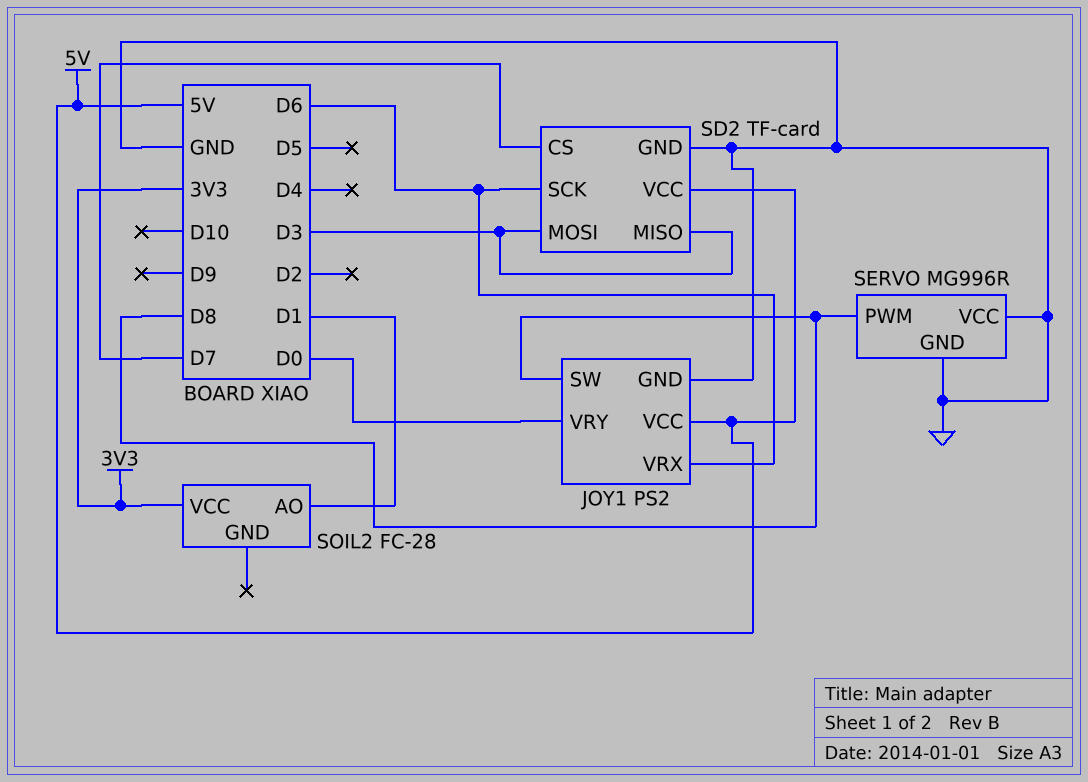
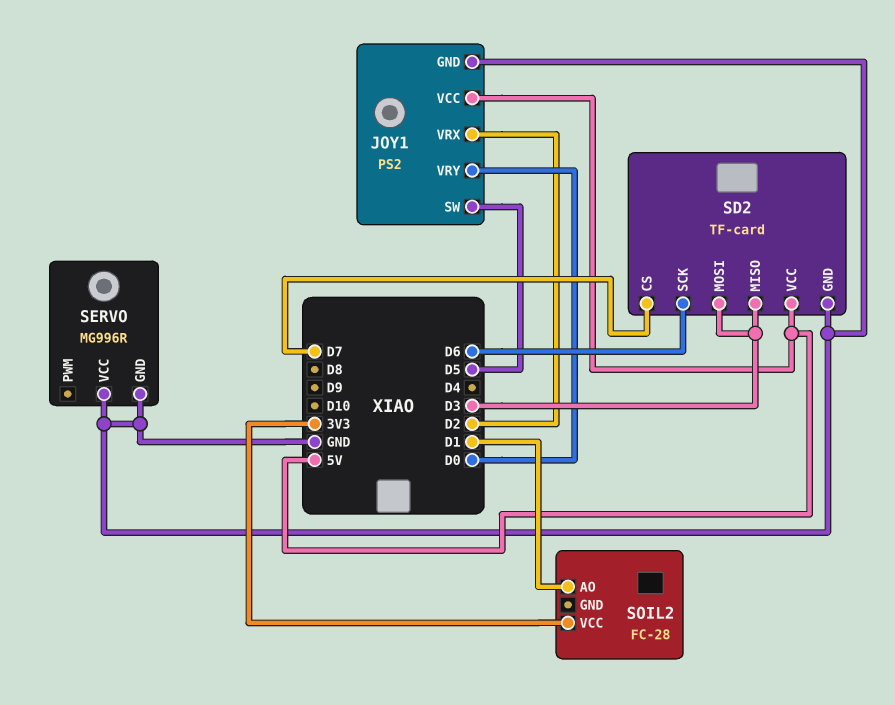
JOY1 pin SW: D8 -> D5
JOY1 pin VRX: D6 -> D2
SERVO pin PWM: D8 -> none

